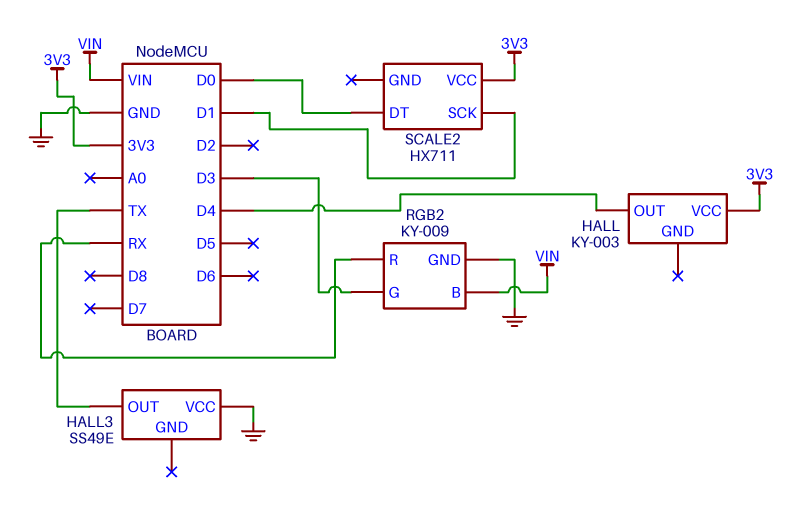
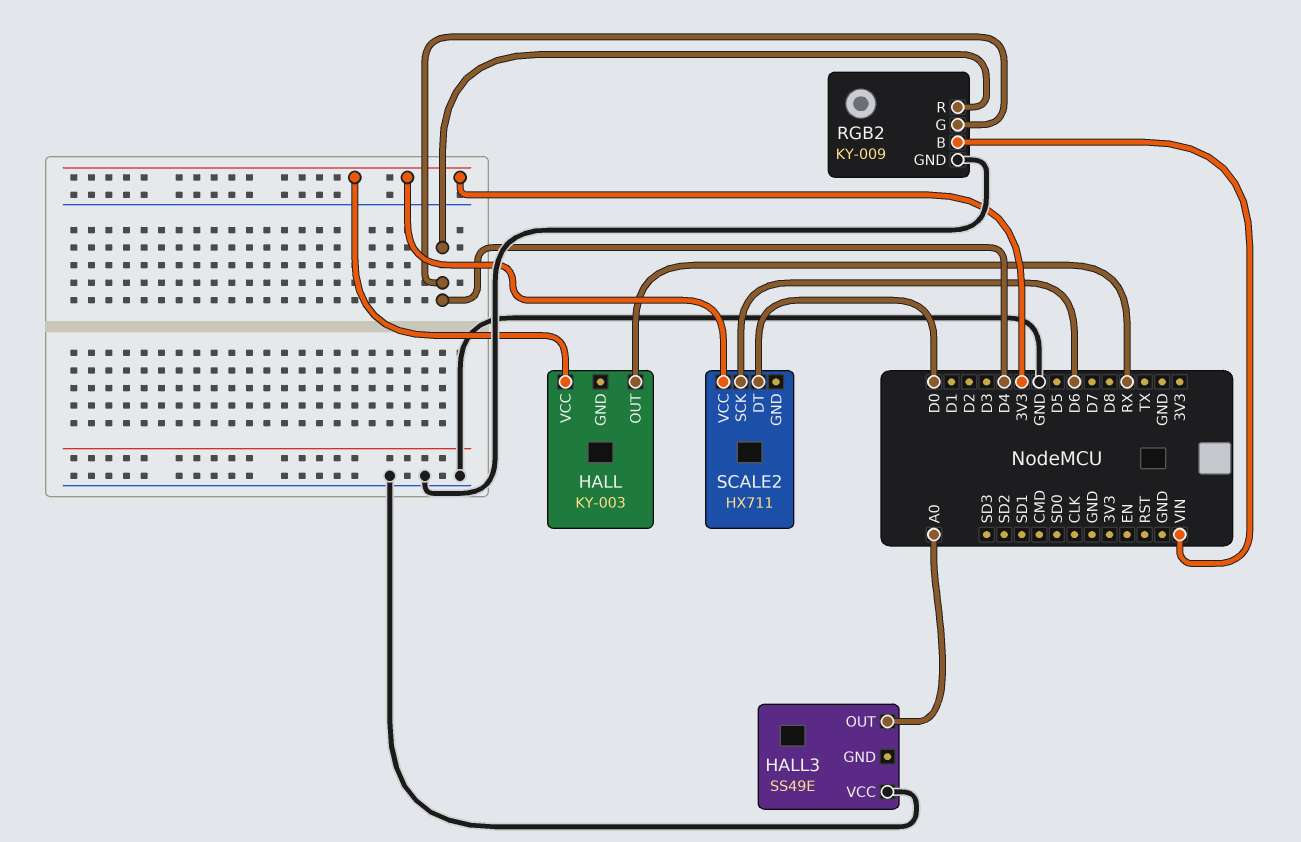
HALL pin OUT: D4 -> RX
HALL3 pin OUT: TX -> A0
RGB2 pin G: D3 -> D4
RGB2 pin R: RX -> D4
SCALE2 pin SCK: D1 -> D6

